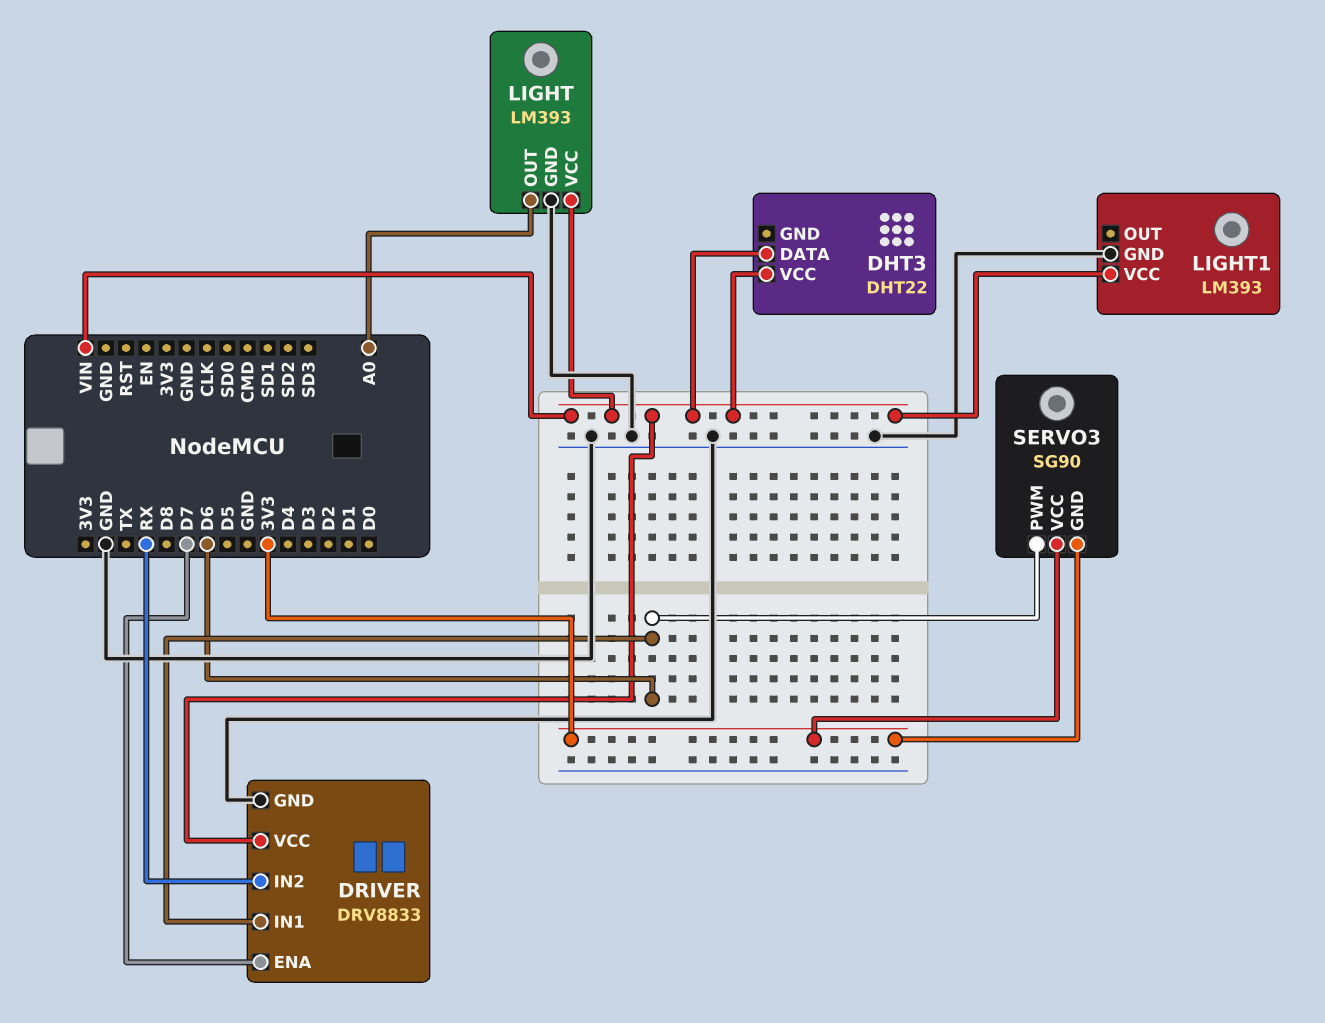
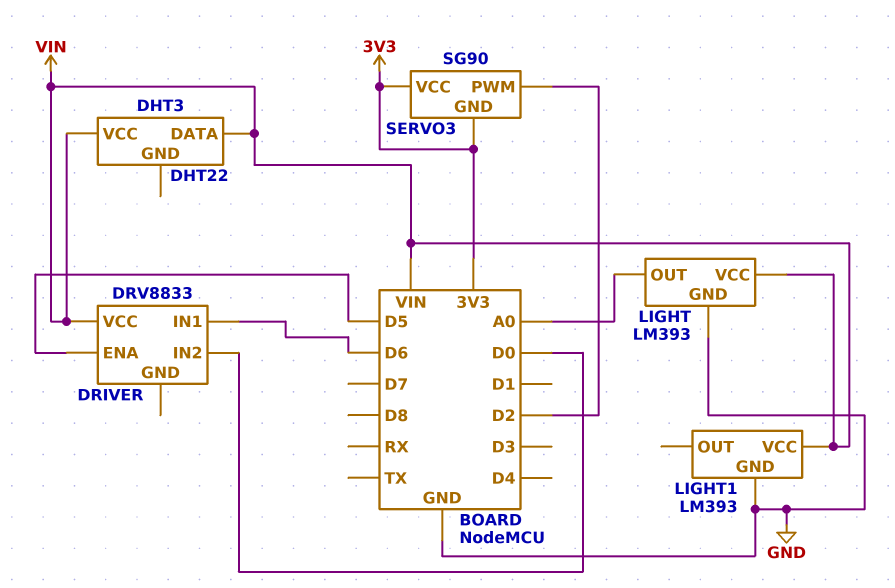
DRIVER pin ENA: D7 -> D5
DRIVER pin GND: GND -> none
DRIVER pin IN2: RX -> D0
SERVO3 pin PWM: D6 -> D2

